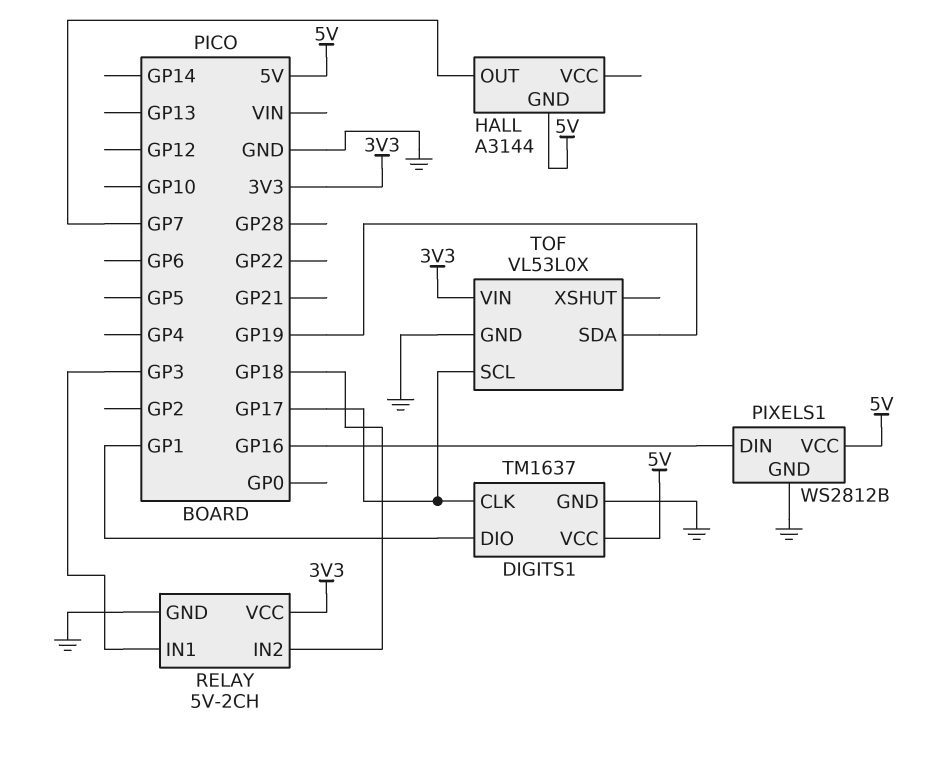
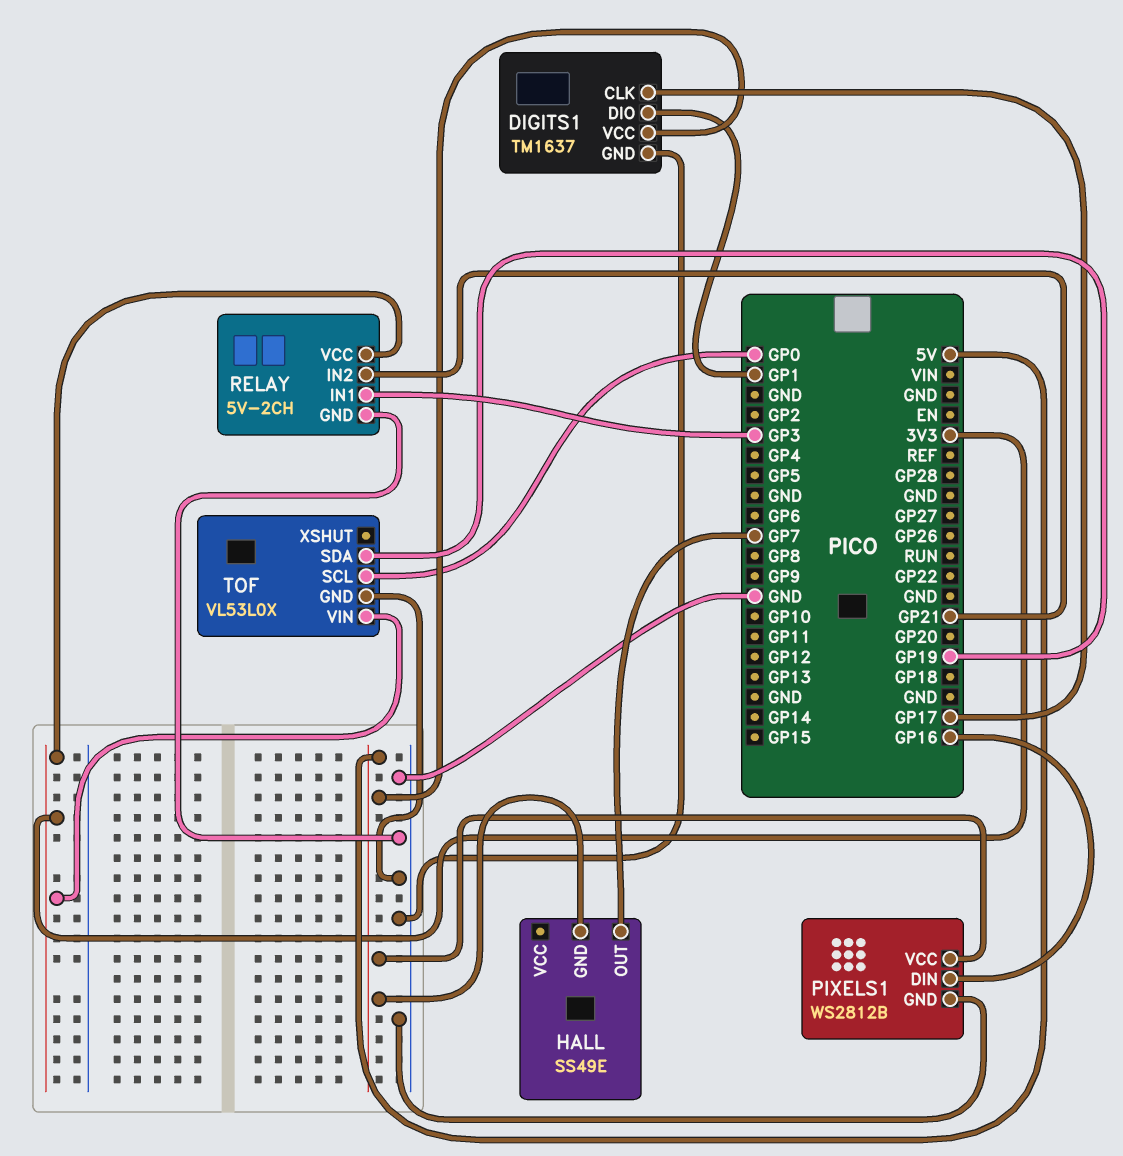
HALL: A3144 -> SS49E
RELAY pin IN2: GP18 -> GP21
TOF pin SCL: GP17 -> GP0

